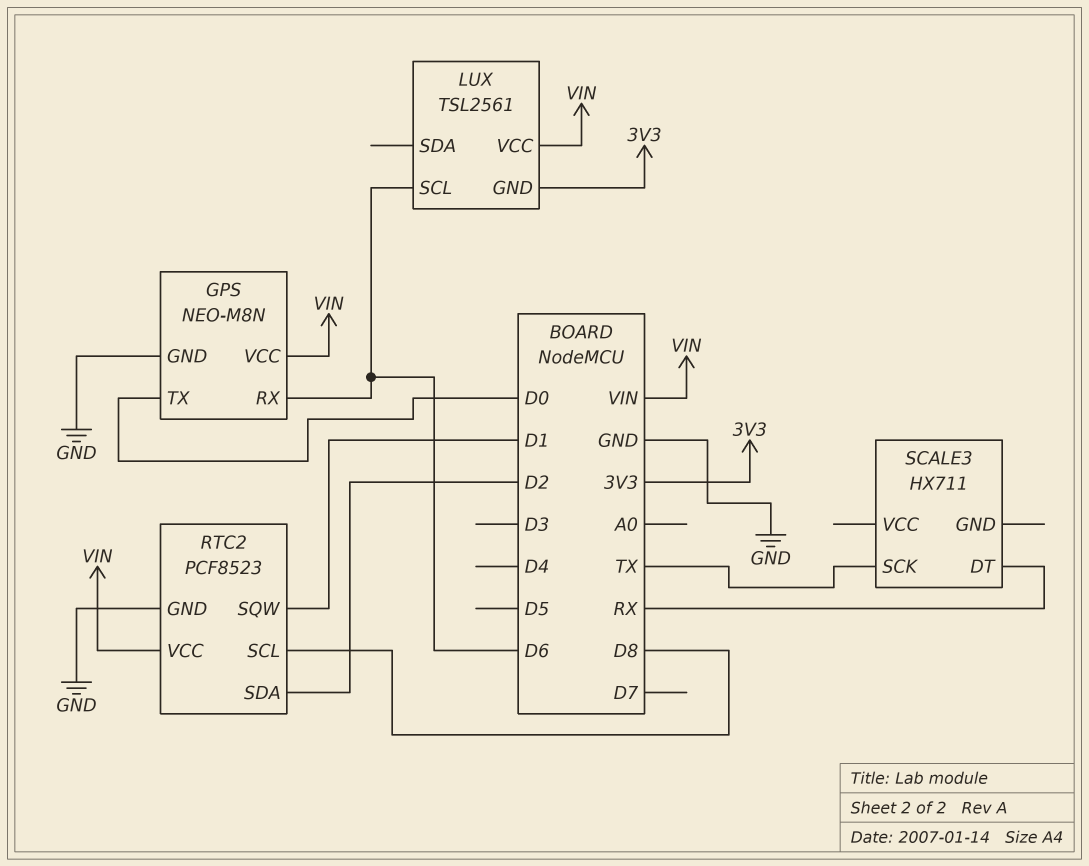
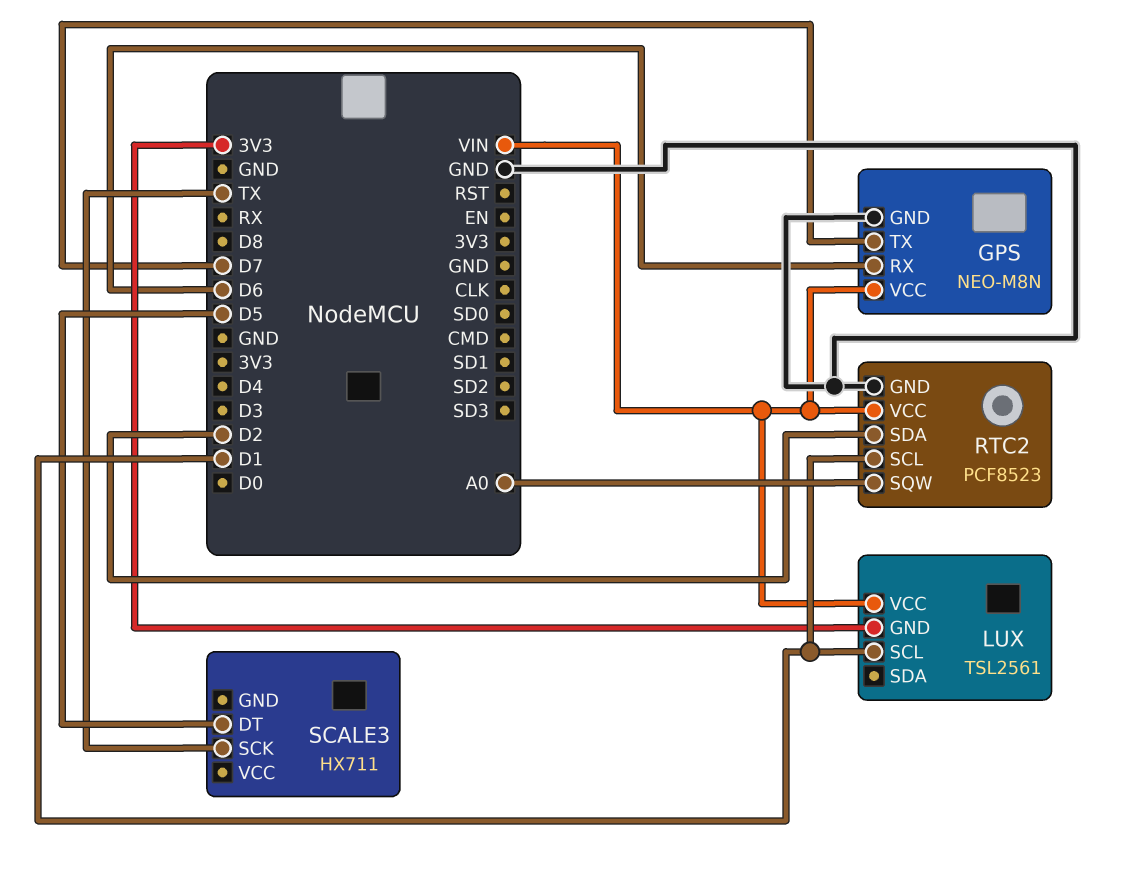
GPS pin TX: D0 -> D7
LUX pin SCL: D6 -> D1
RTC2 pin SCL: D8 -> D1
RTC2 pin SQW: D1 -> A0
SCALE3 pin DT: RX -> D5

